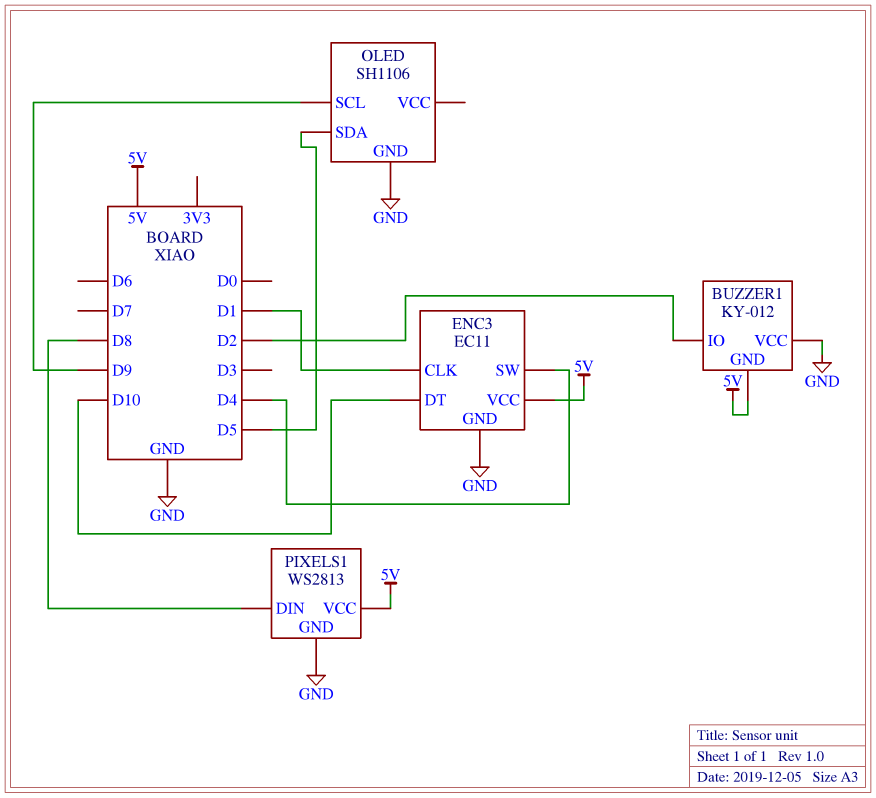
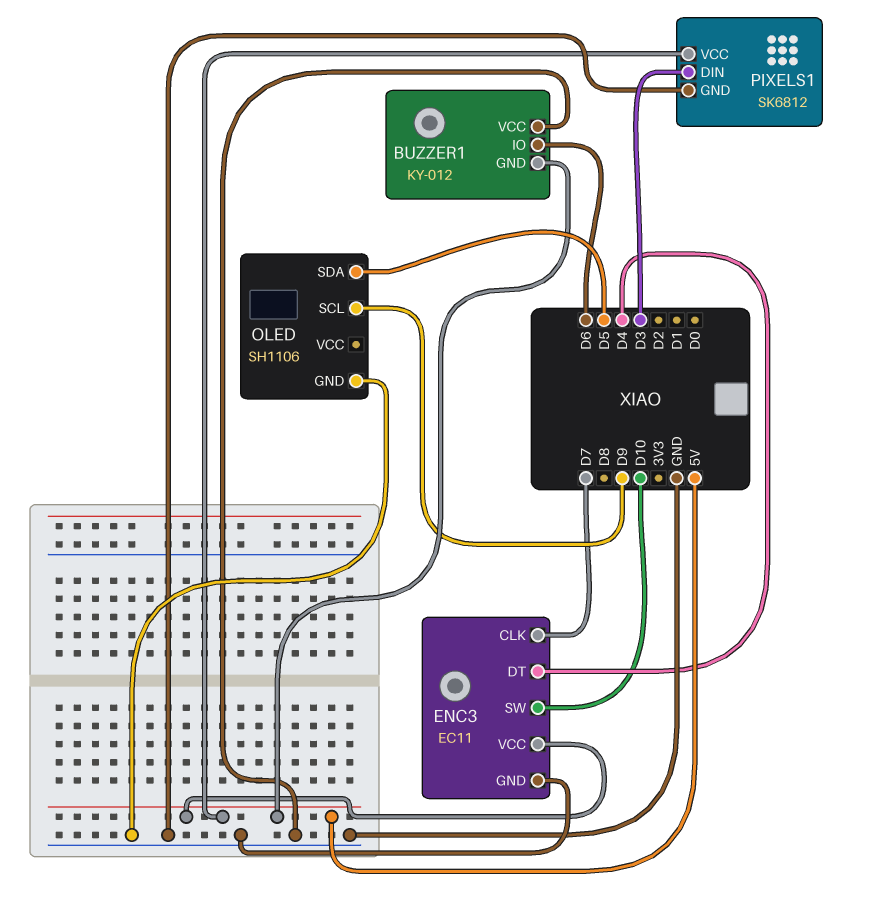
BUZZER1 pin IO: D2 -> D6
ENC3 pin CLK: D1 -> D7
ENC3 pin DT: D10 -> D4
ENC3 pin SW: D4 -> D10
PIXELS1: WS2813 -> SK6812
PIXELS1 pin DIN: D8 -> D3

